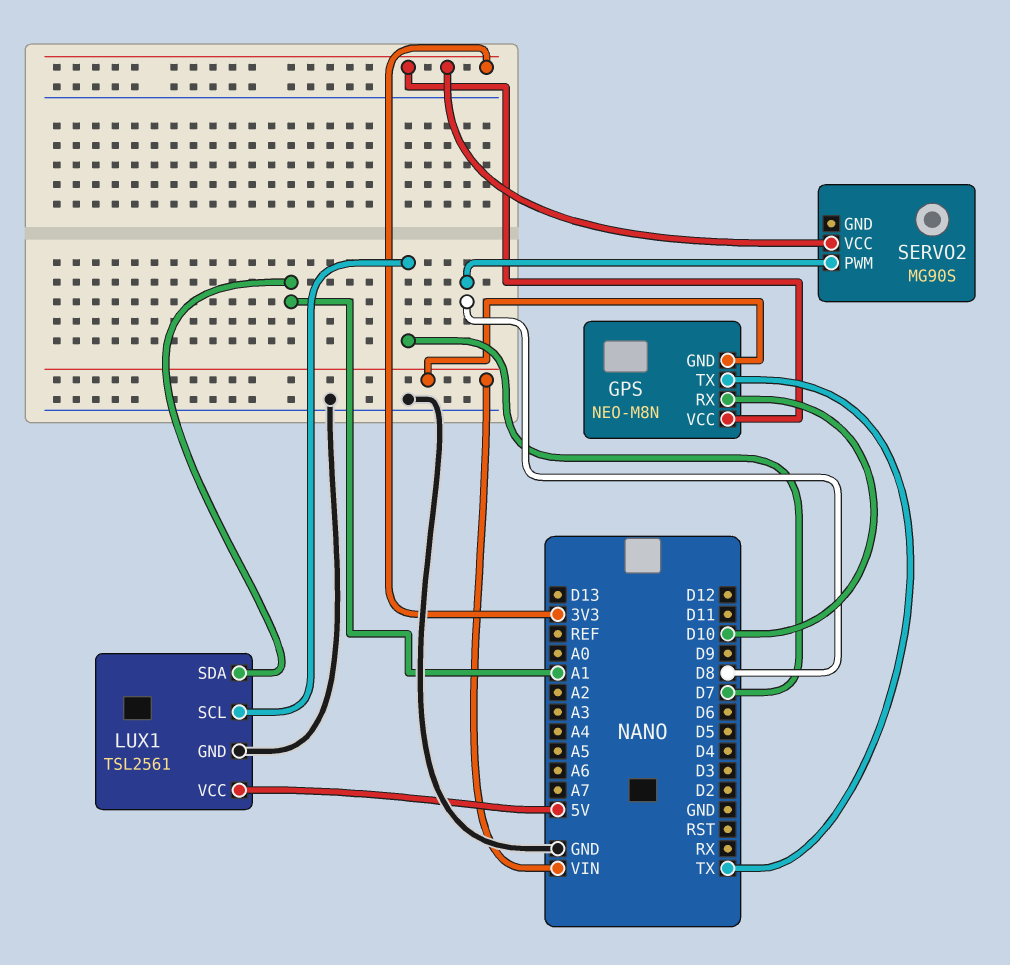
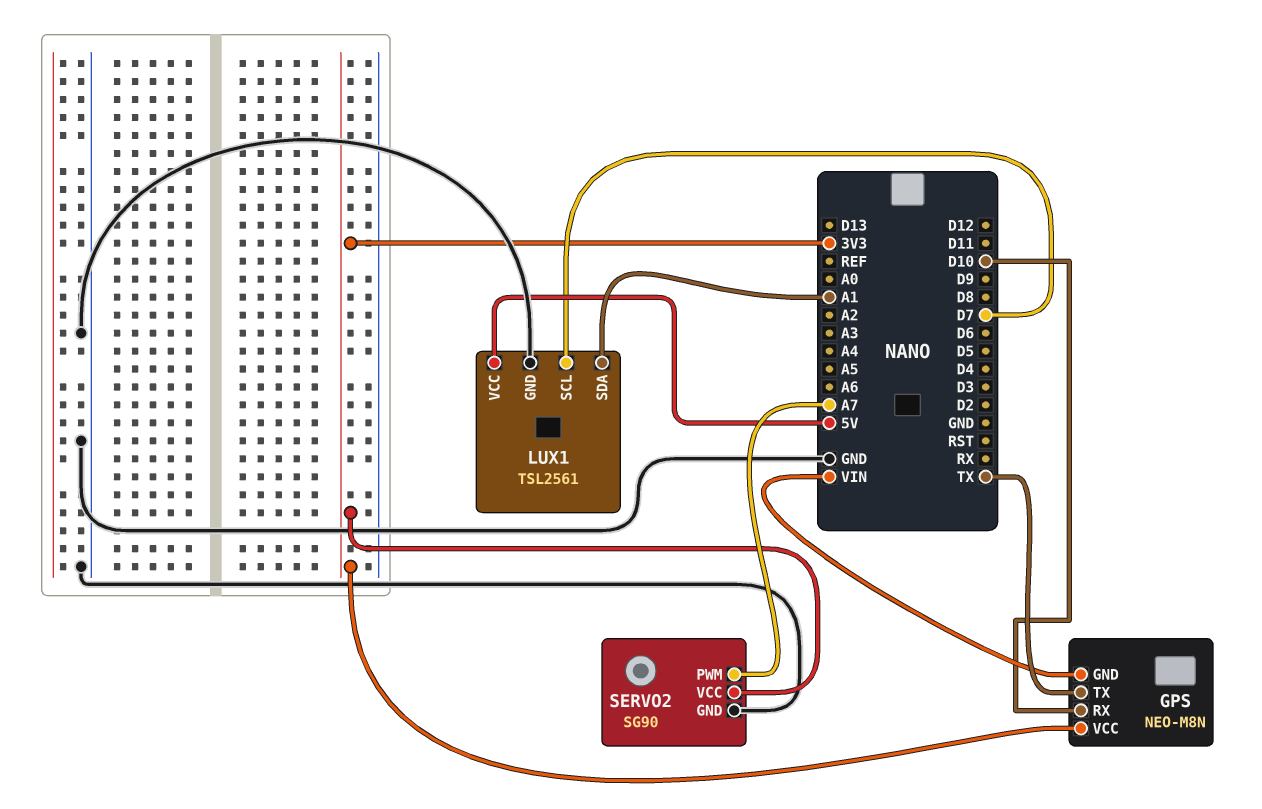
SERVO2: MG90S -> SG90
SERVO2 pin GND: none -> GND
SERVO2 pin PWM: D8 -> A7

